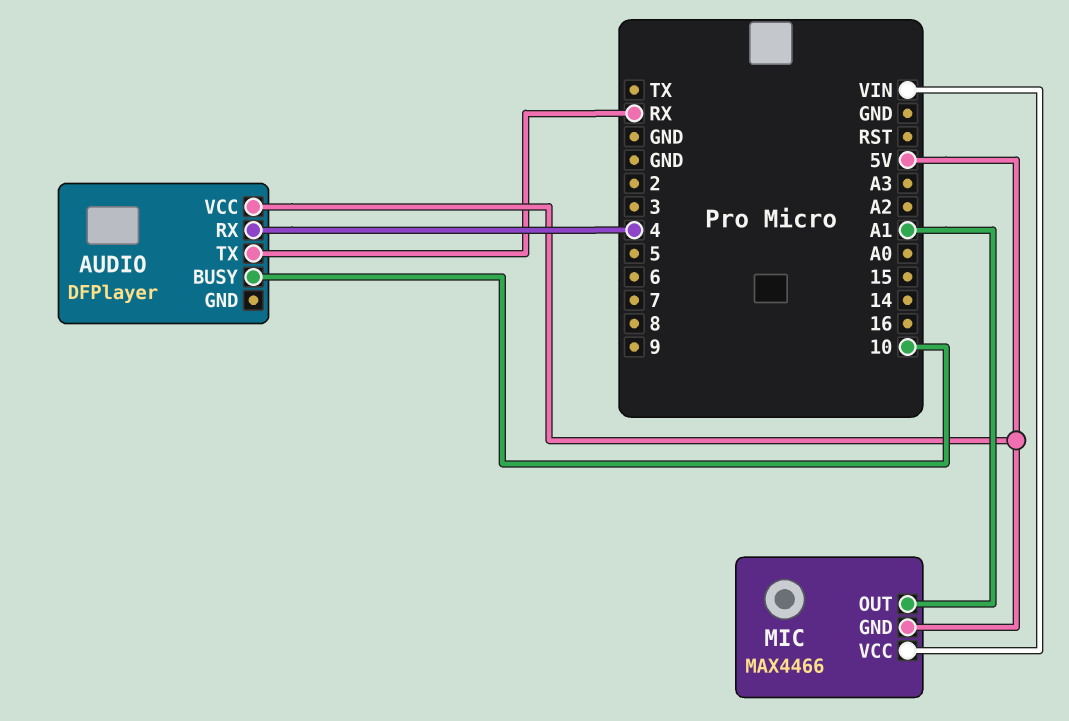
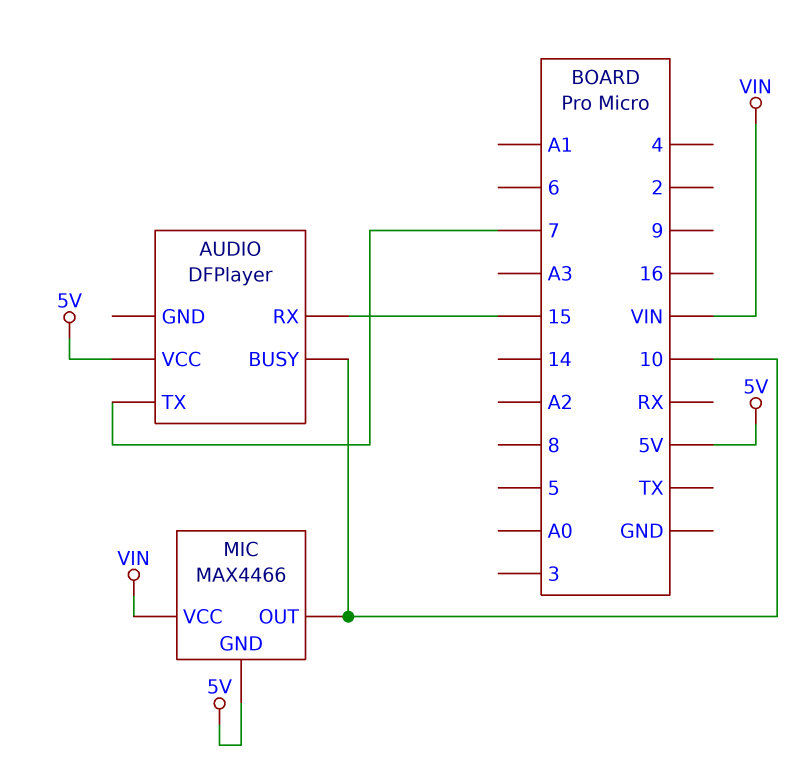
AUDIO pin RX: 4 -> 15
AUDIO pin TX: RX -> 7
MIC pin OUT: A1 -> 10

